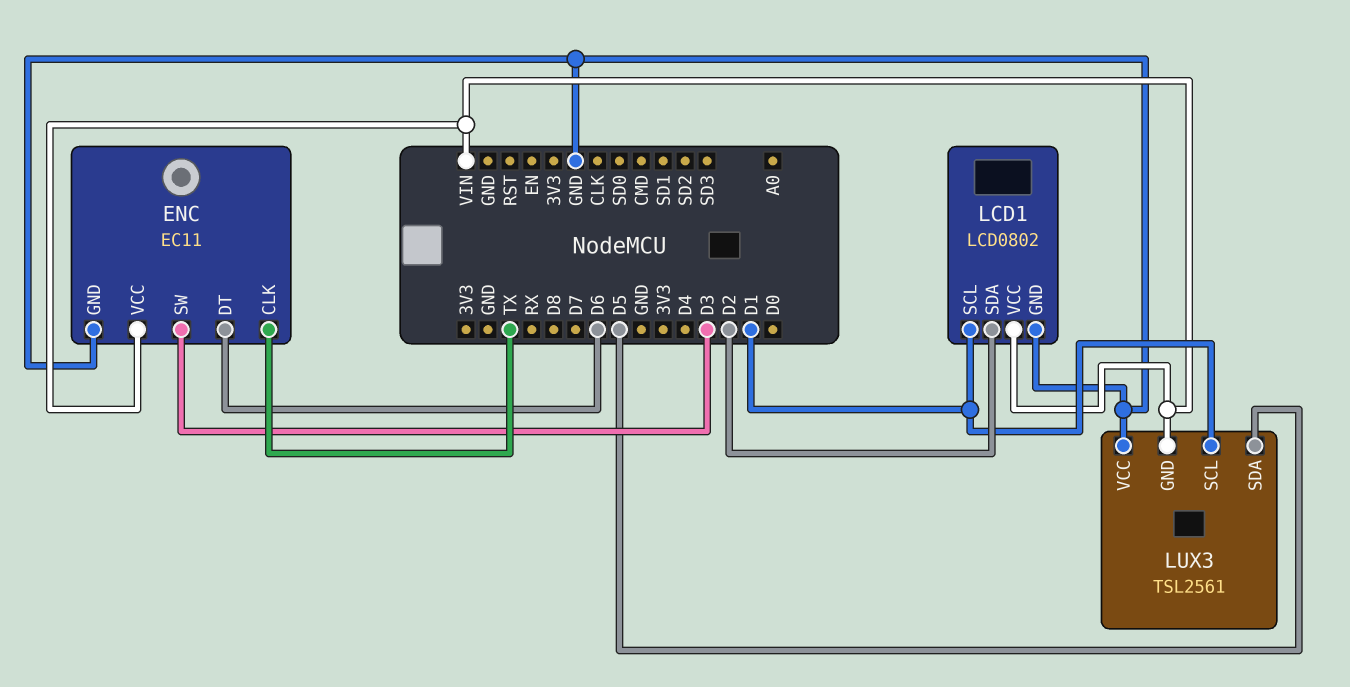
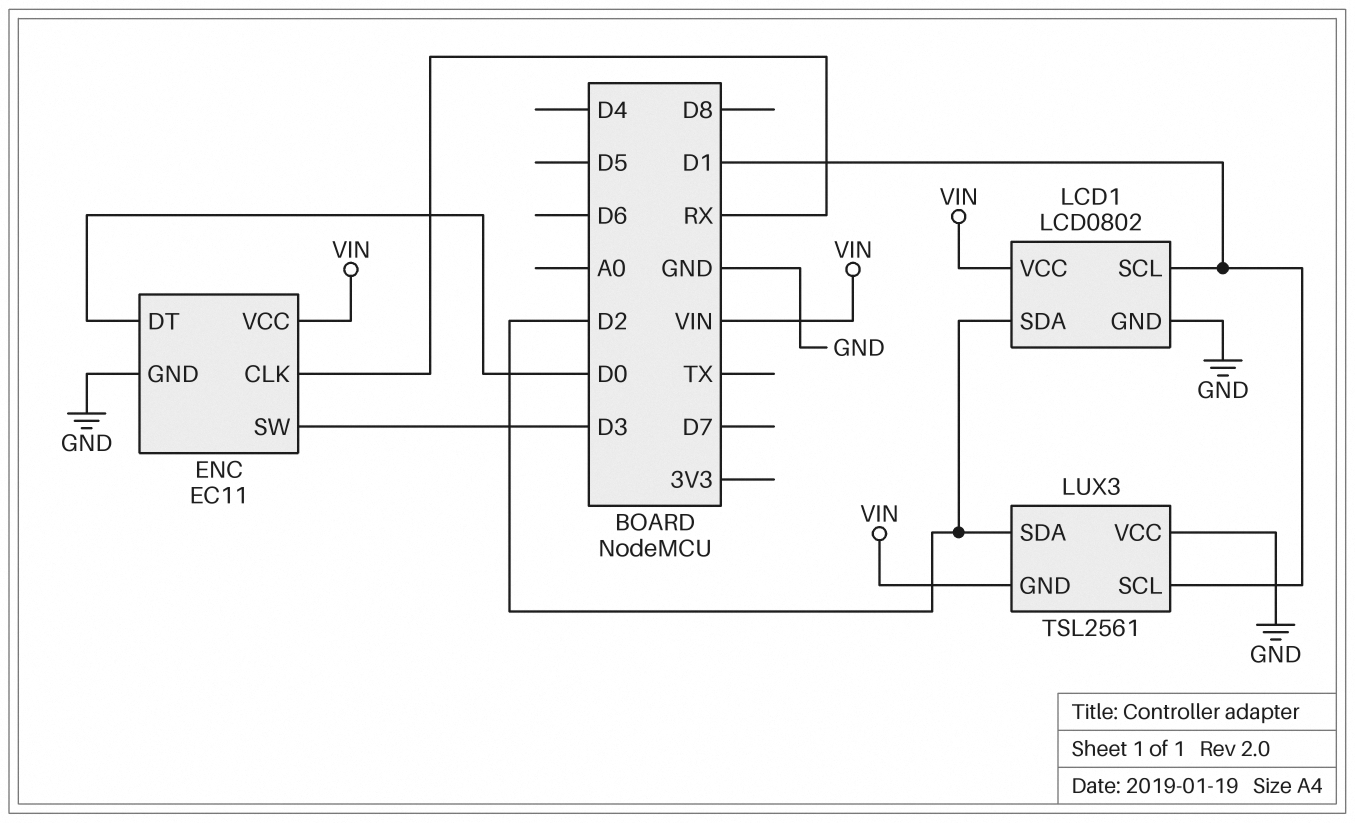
ENC pin CLK: TX -> RX
ENC pin DT: D6 -> D0
LUX3 pin SDA: D5 -> D2

